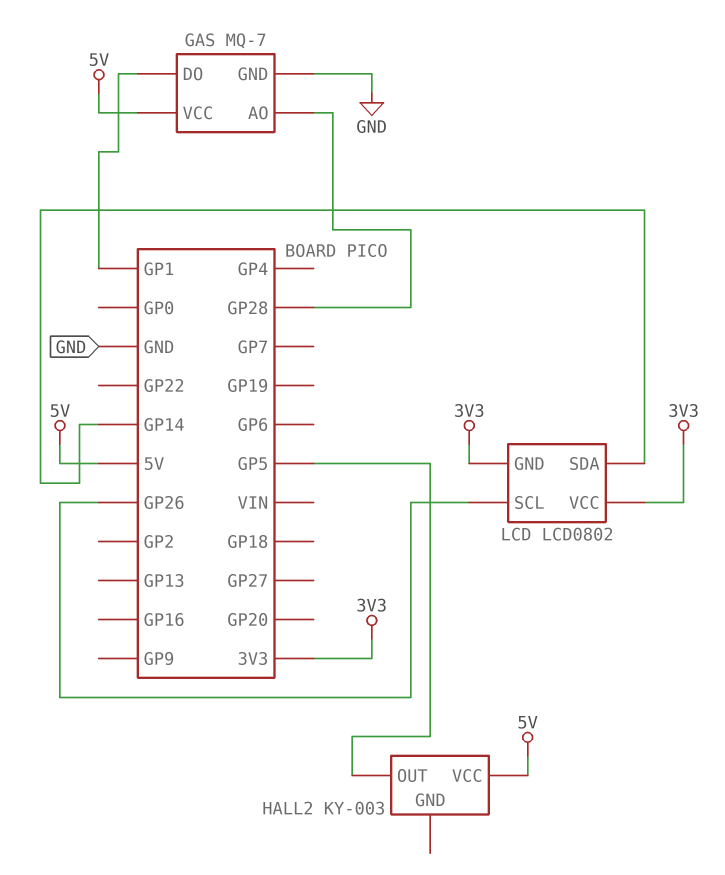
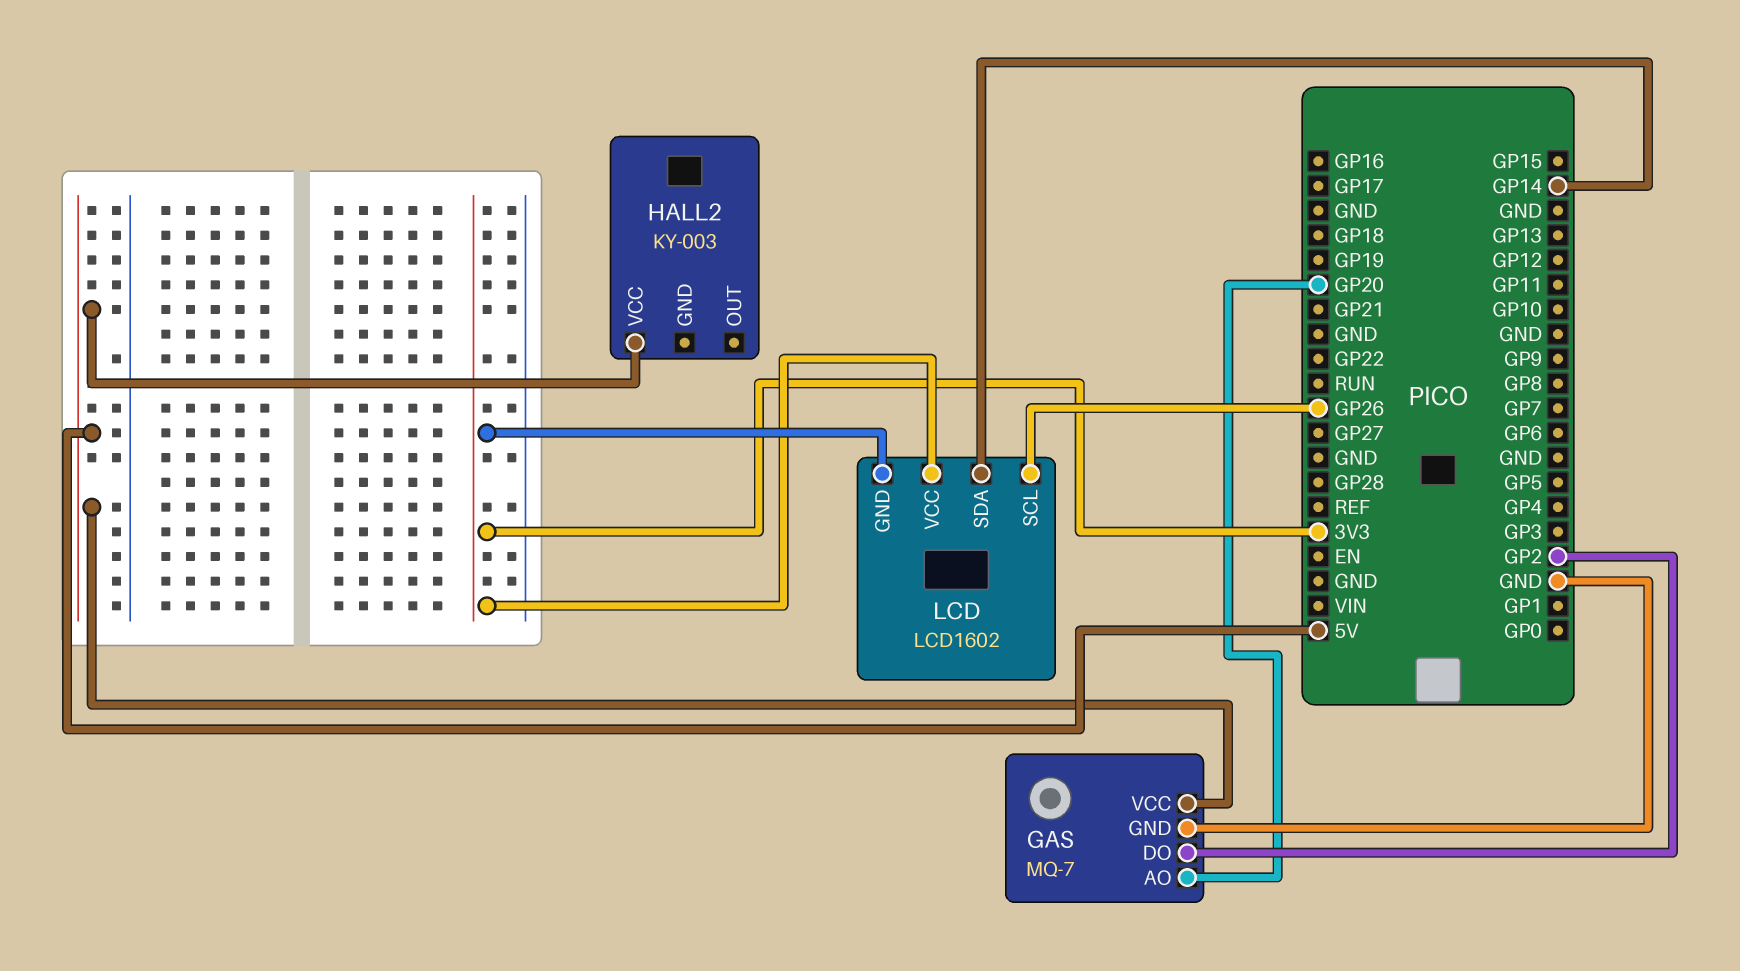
GAS pin AO: GP28 -> GP20
GAS pin DO: GP1 -> GP2
HALL2 pin OUT: GP5 -> none
LCD: LCD0802 -> LCD1602

